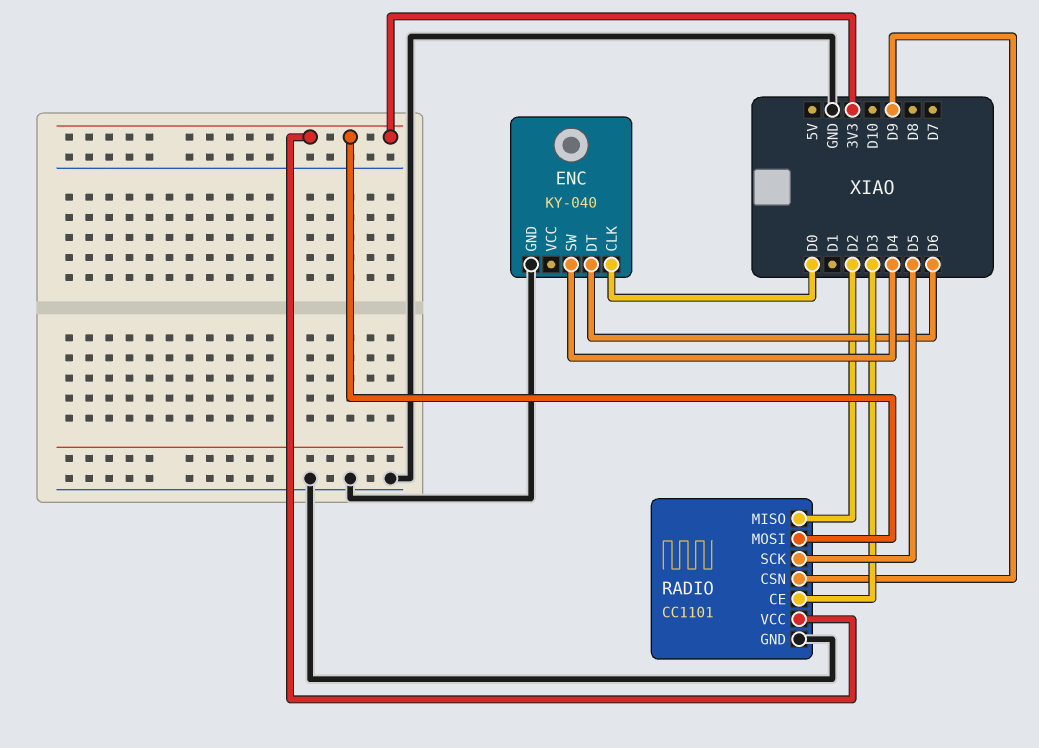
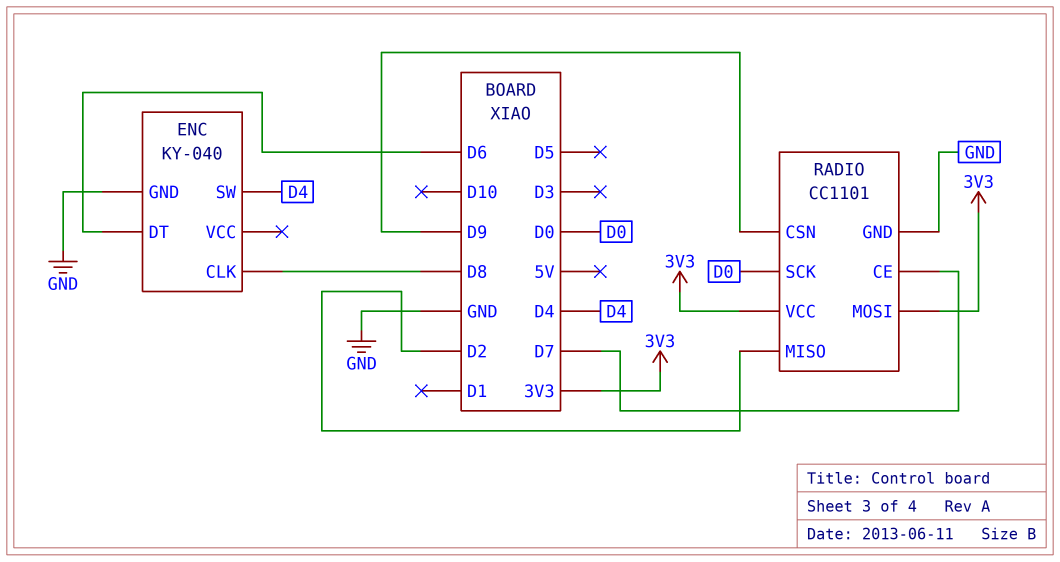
ENC pin CLK: D0 -> D8
RADIO pin CE: D3 -> D7
RADIO pin SCK: D5 -> D0

